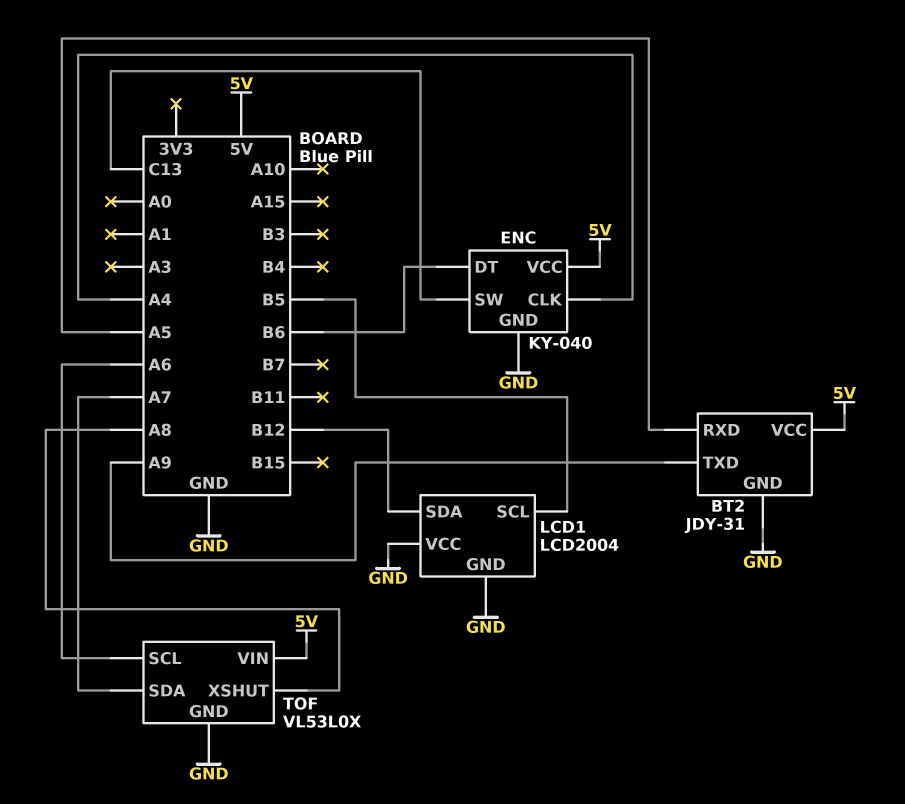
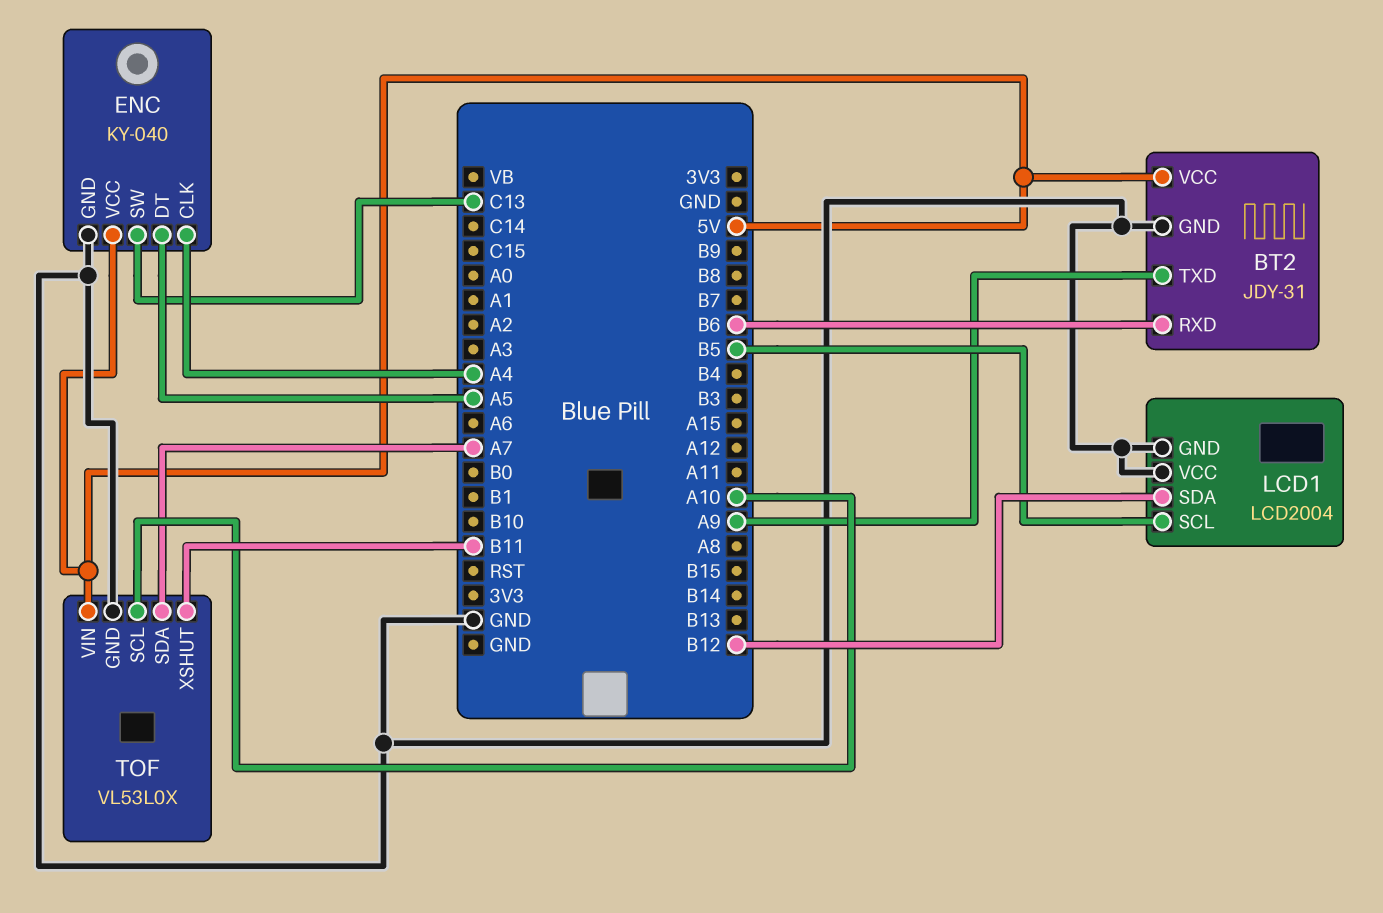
BT2 pin RXD: A5 -> B6
ENC pin DT: B6 -> A5
TOF pin SCL: A6 -> A10
TOF pin XSHUT: A8 -> B11

